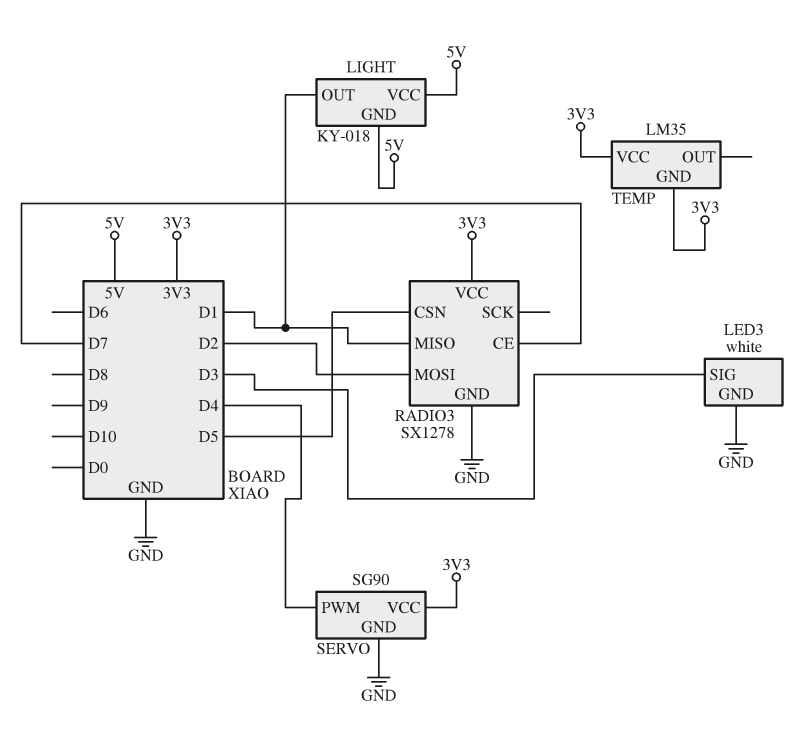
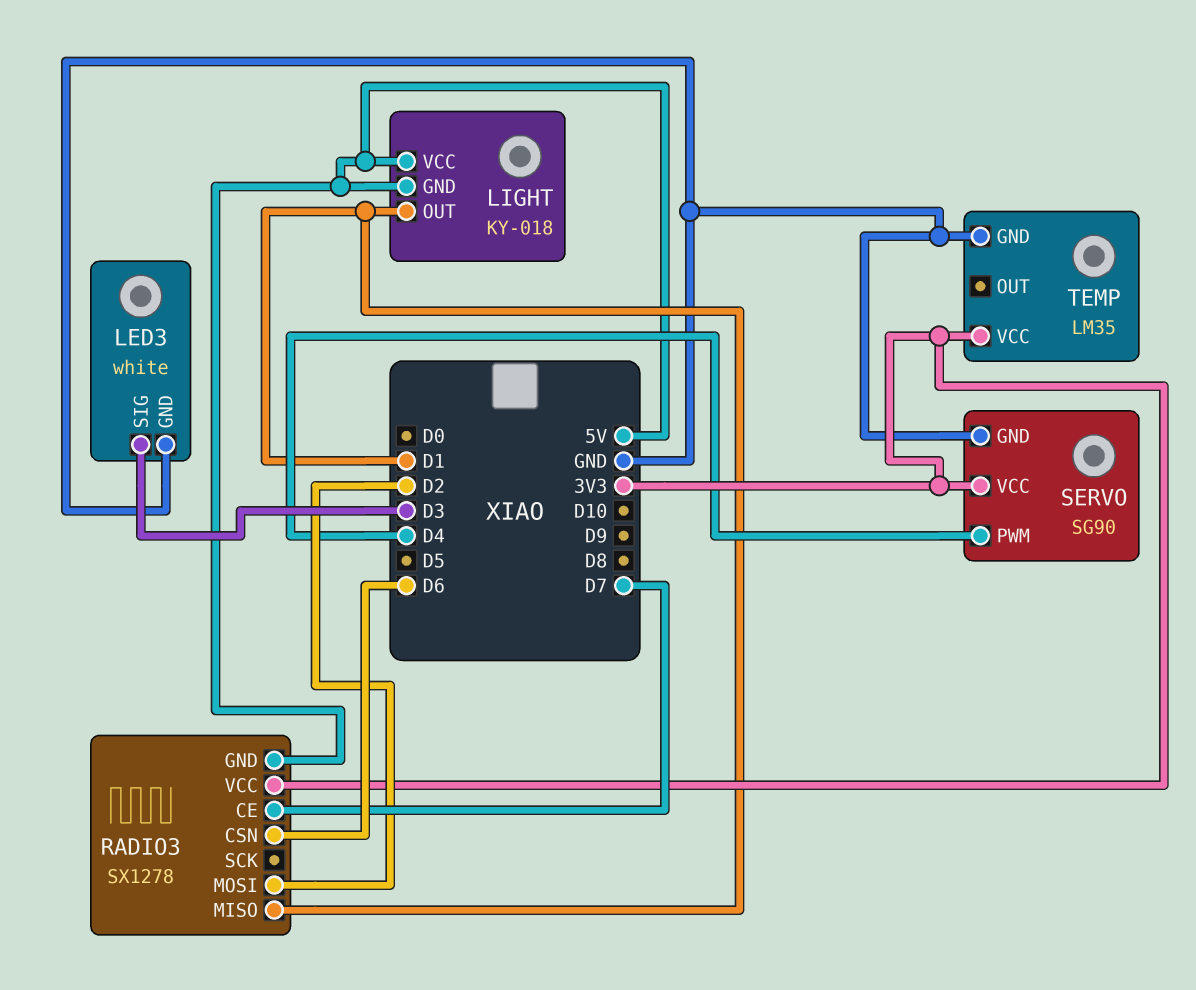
RADIO3 pin CSN: D5 -> D6
RADIO3 pin GND: GND -> 5V
TEMP pin GND: 3V3 -> GND

